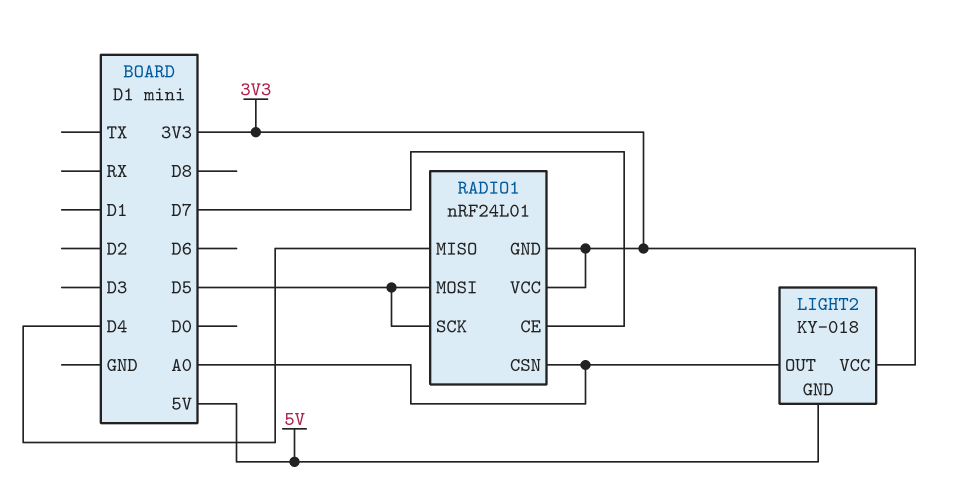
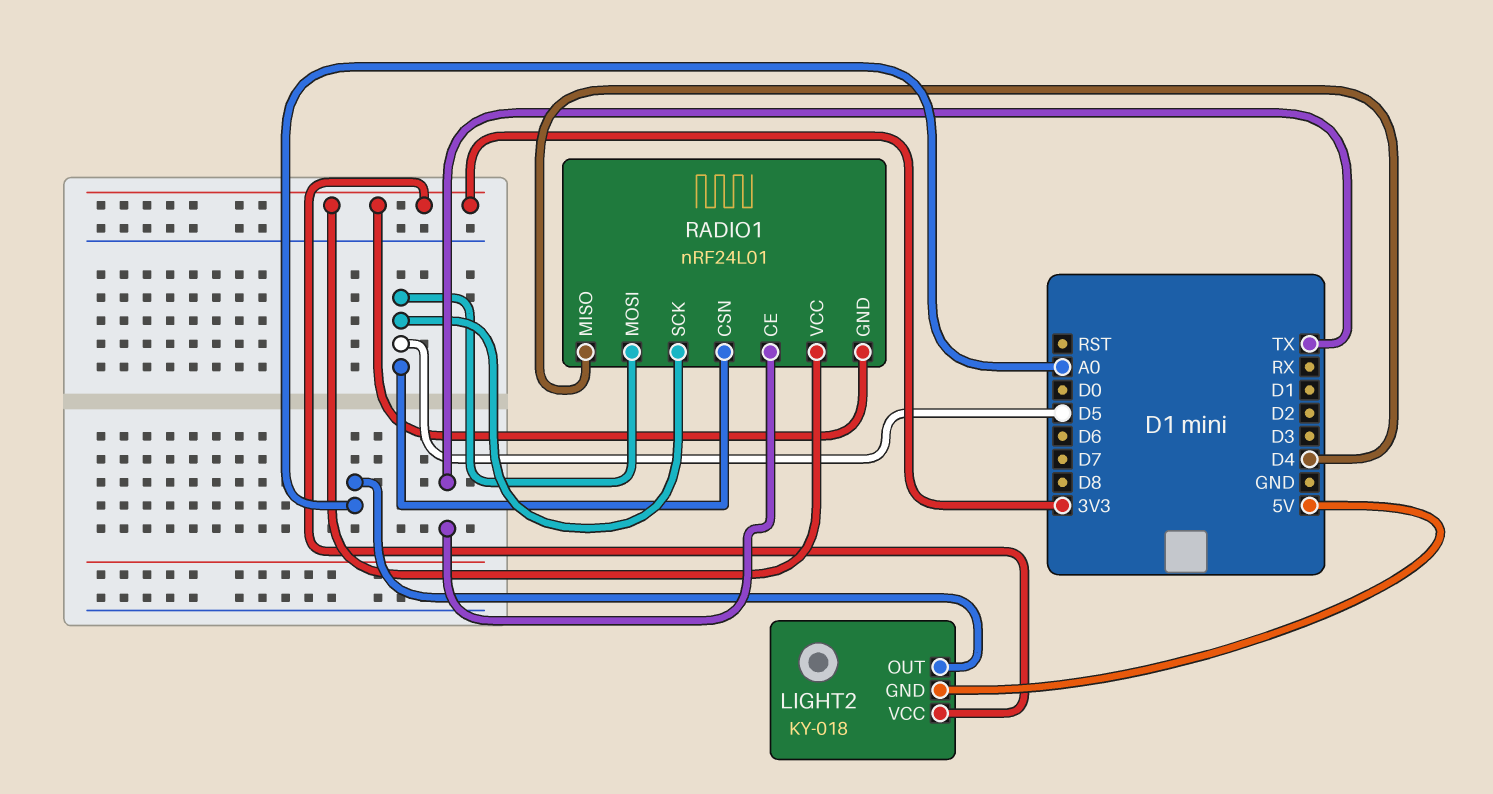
RADIO1 pin CE: D7 -> TX
RADIO1 pin CSN: A0 -> D5

